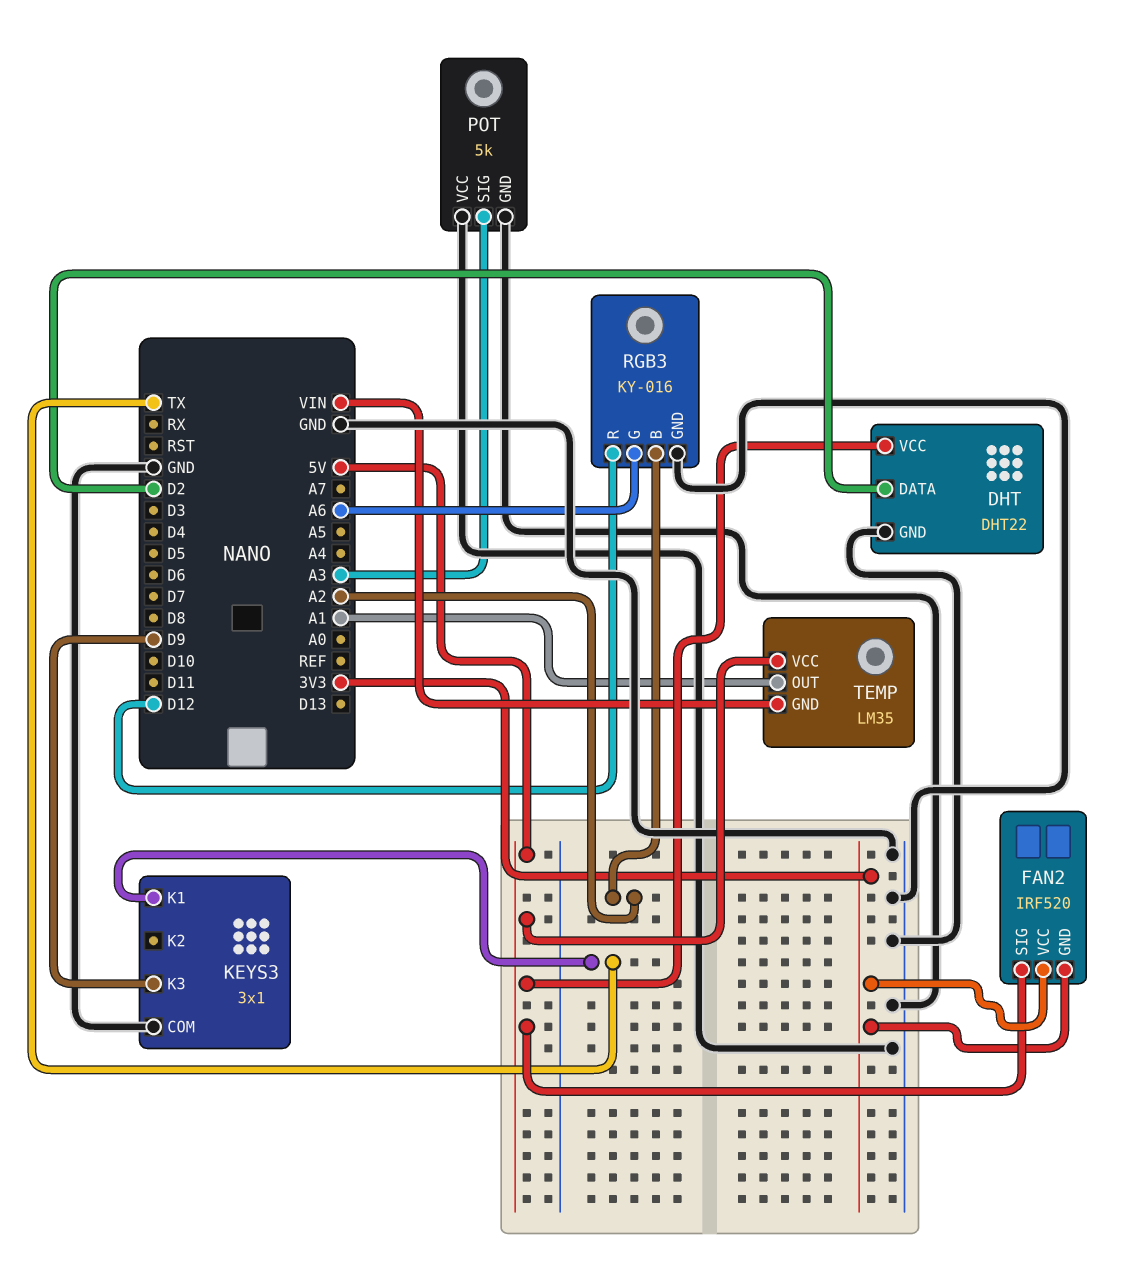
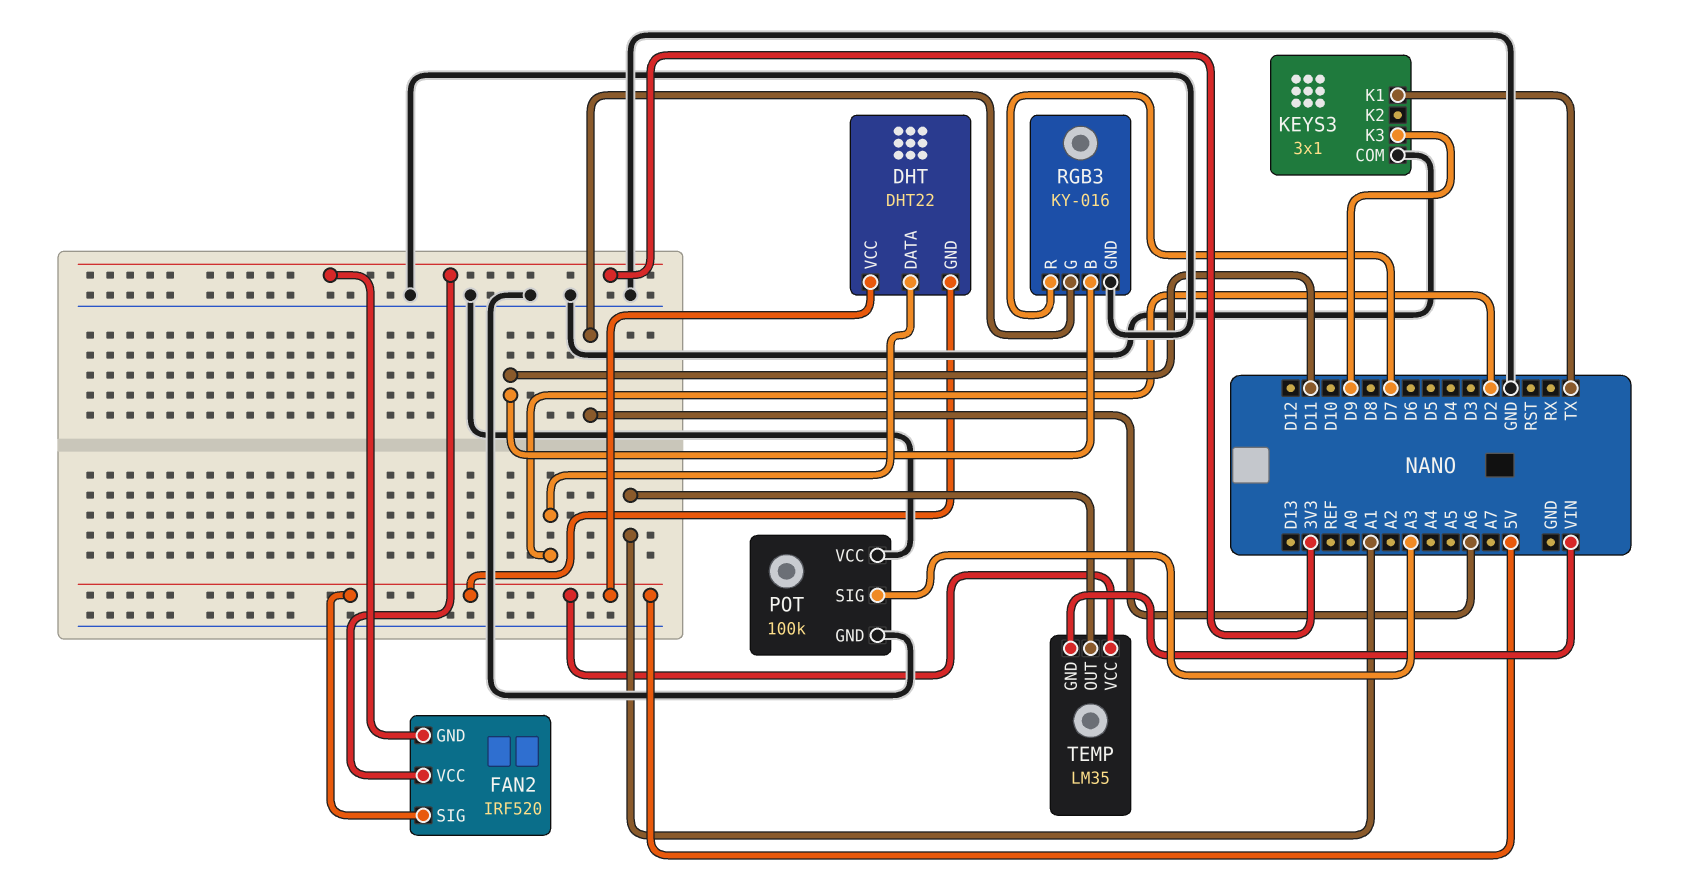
DHT pin GND: GND -> 5V
POT: 5k -> 100k
RGB3 pin B: A2 -> D11
RGB3 pin R: D12 -> D7

